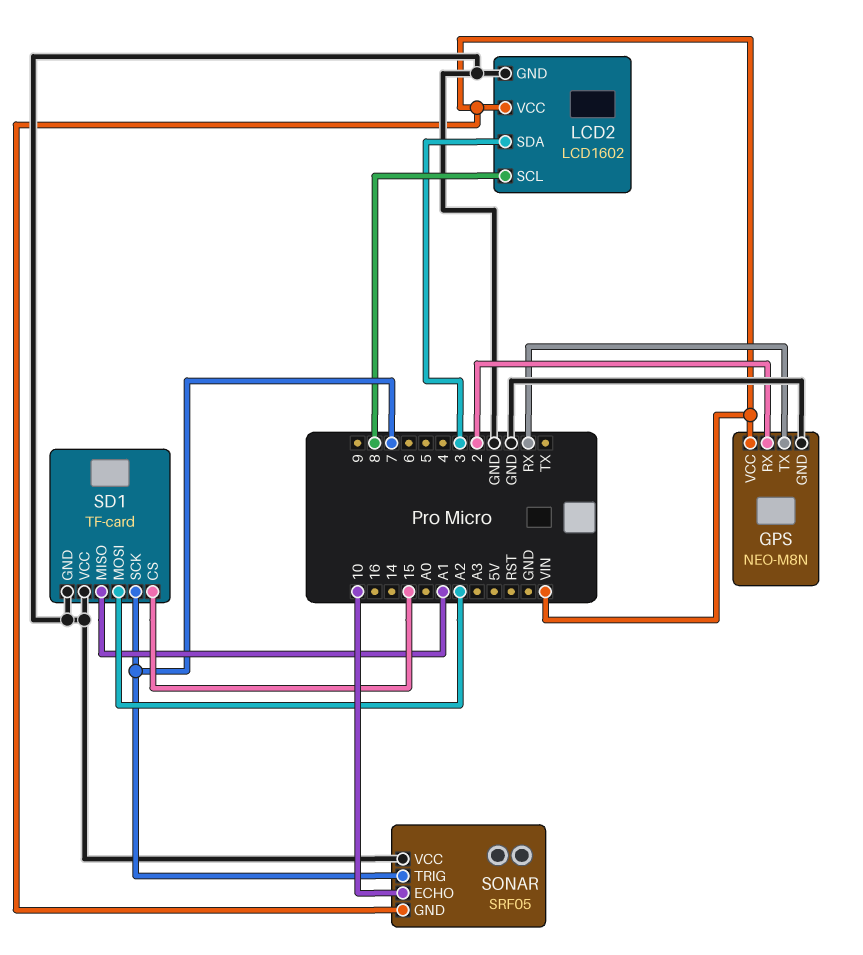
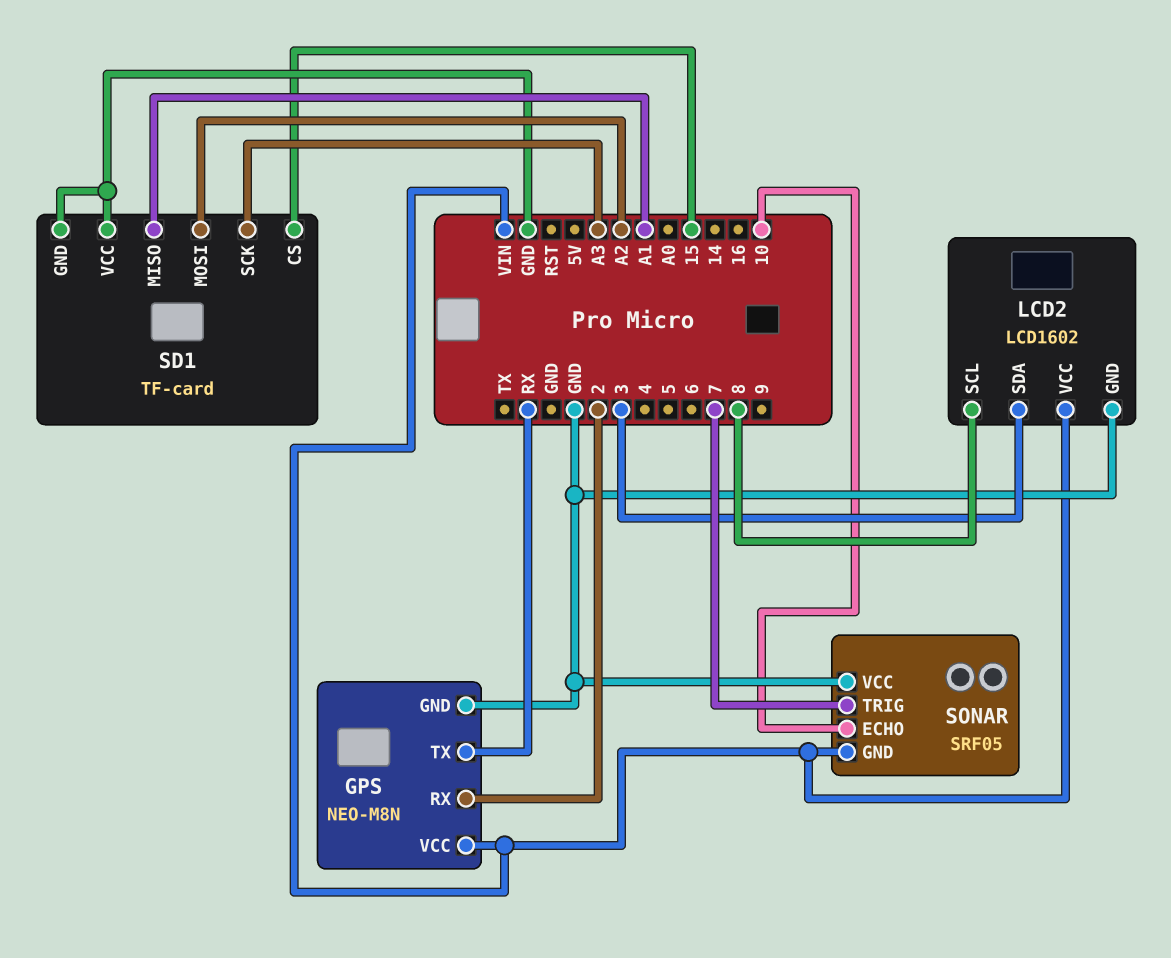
SD1 pin SCK: 7 -> A3

